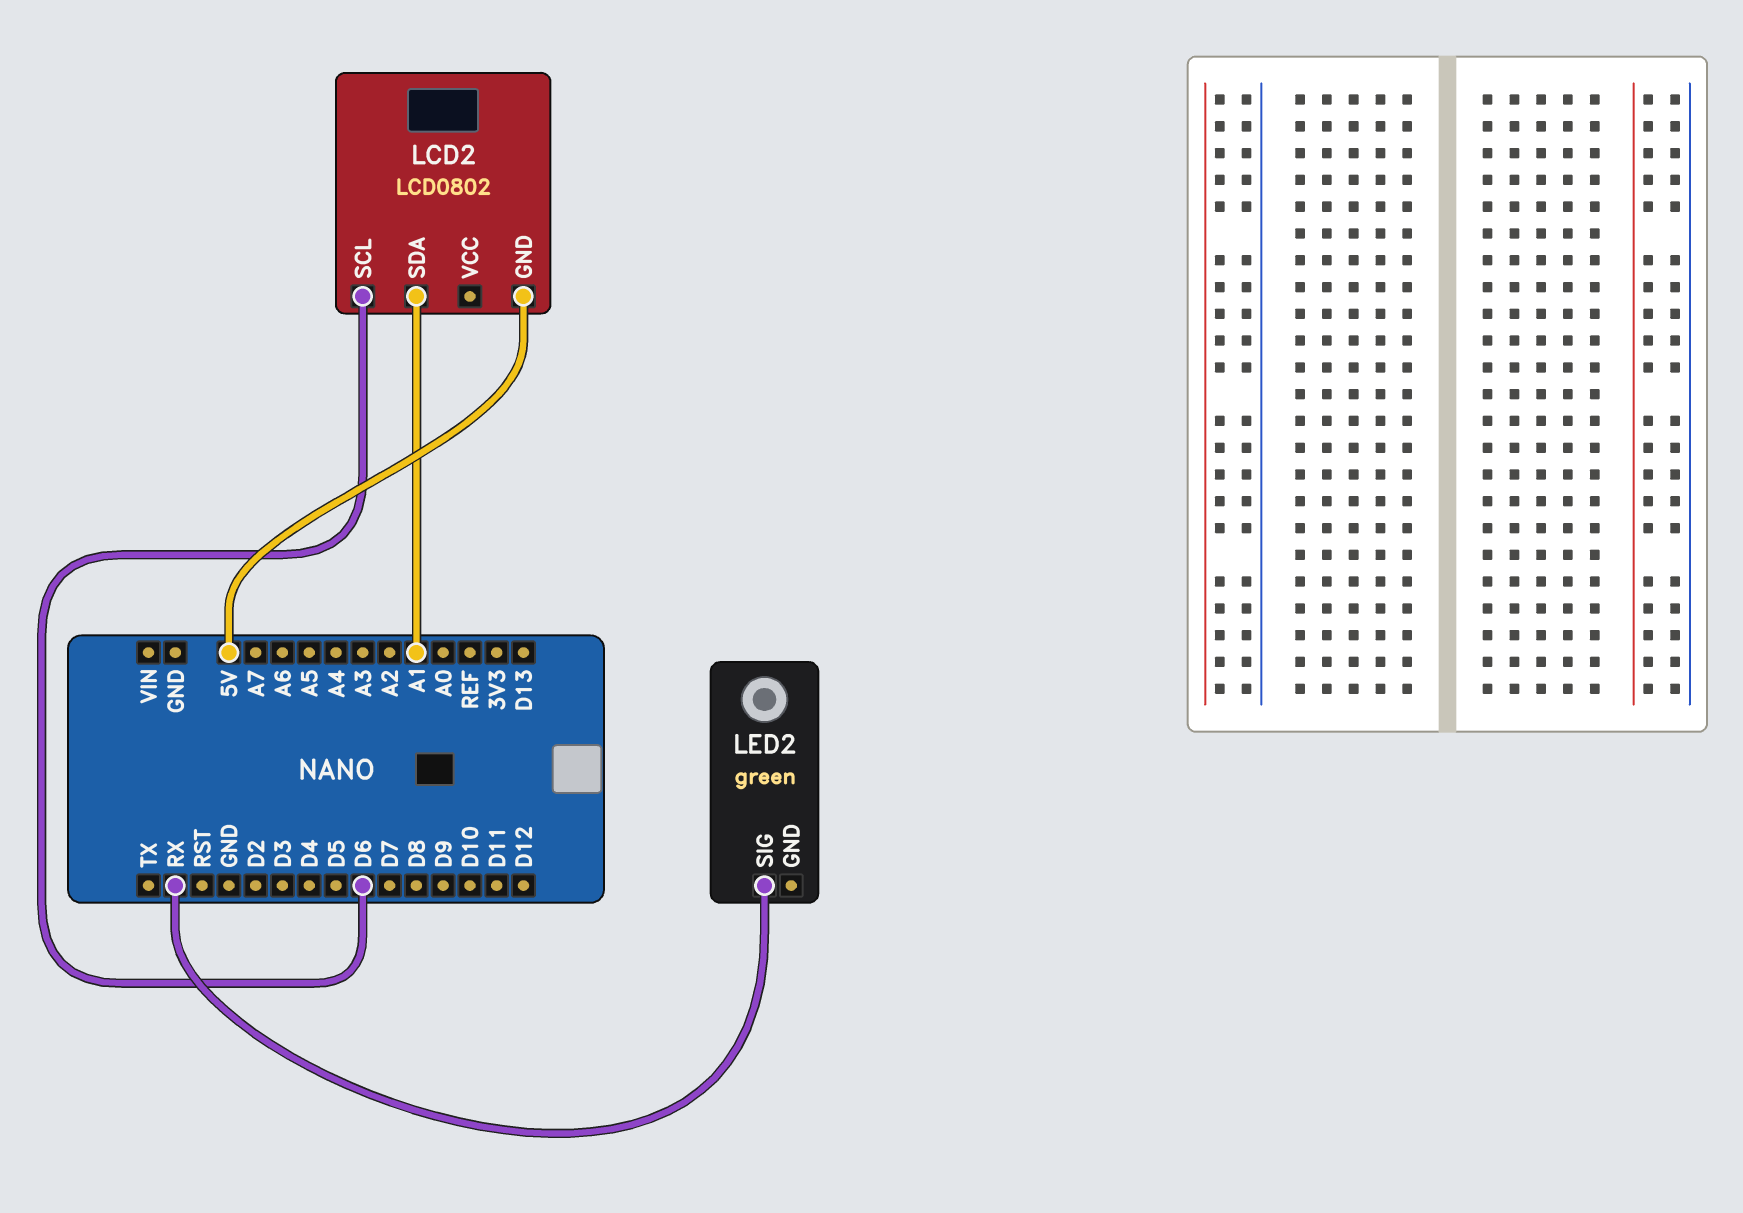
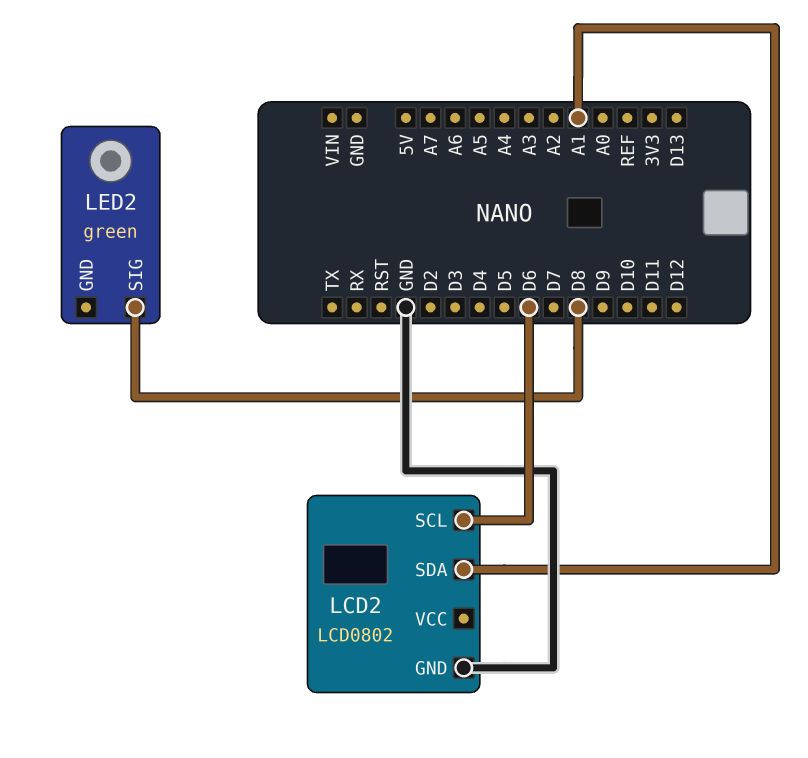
LCD2 pin GND: 5V -> GND
LED2 pin SIG: RX -> D8

